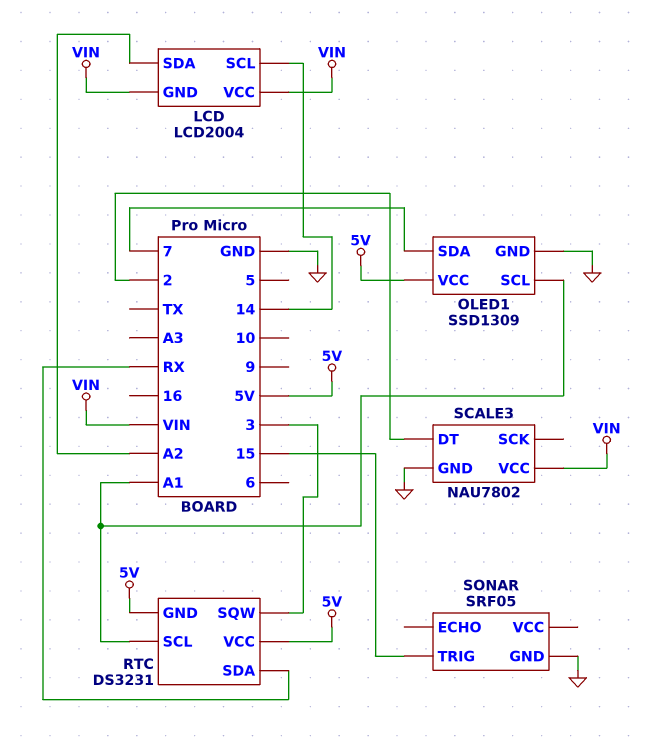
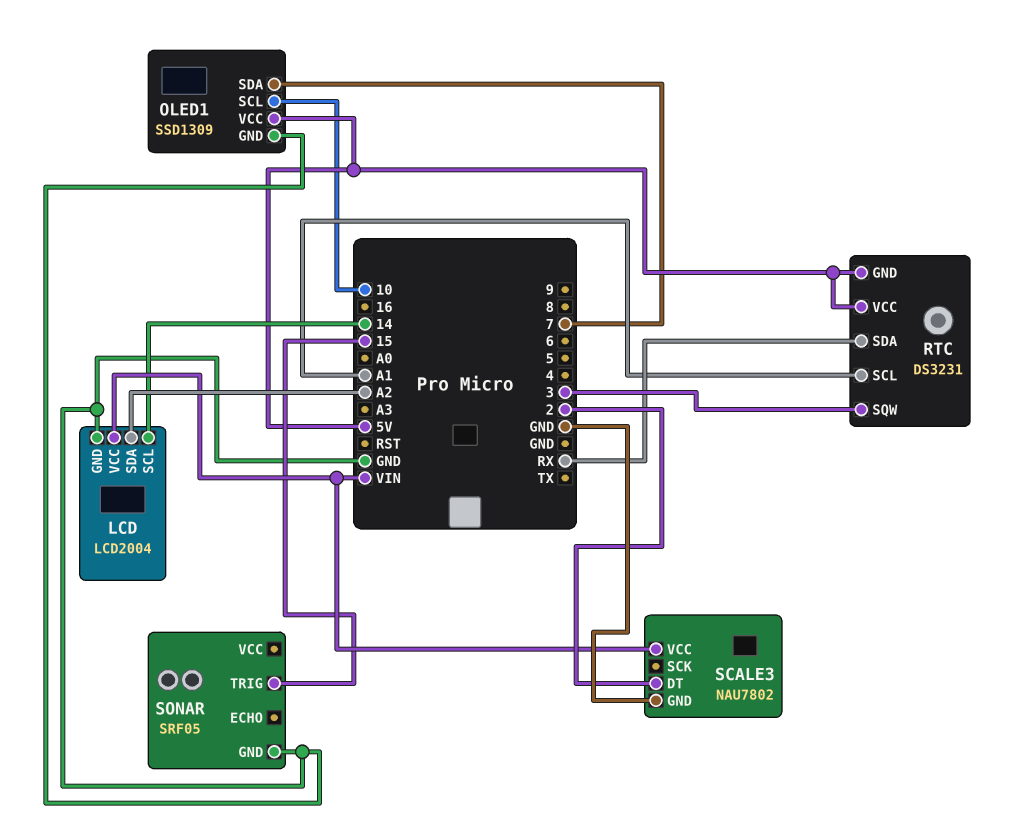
LCD pin GND: VIN -> GND
OLED1 pin SCL: A1 -> 10

